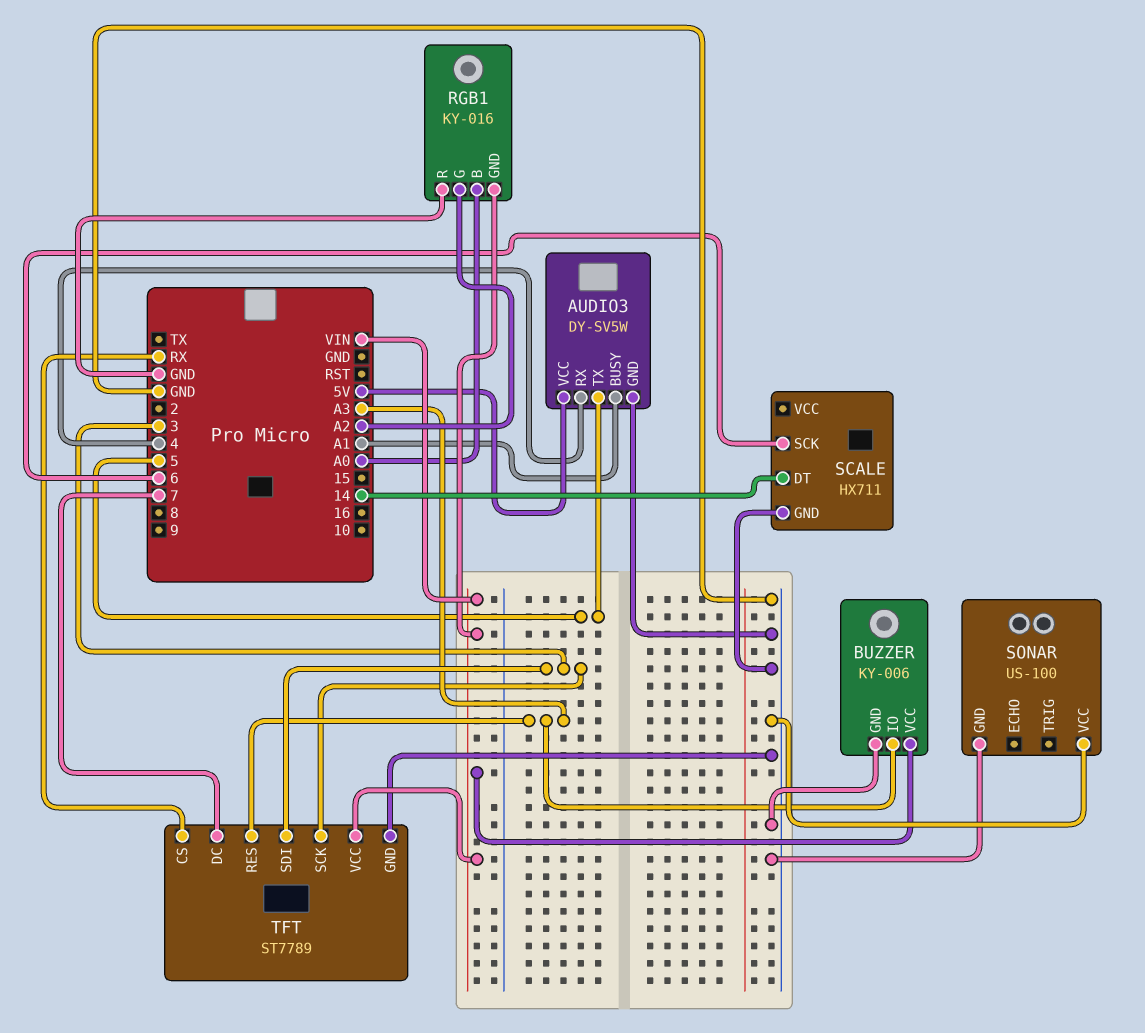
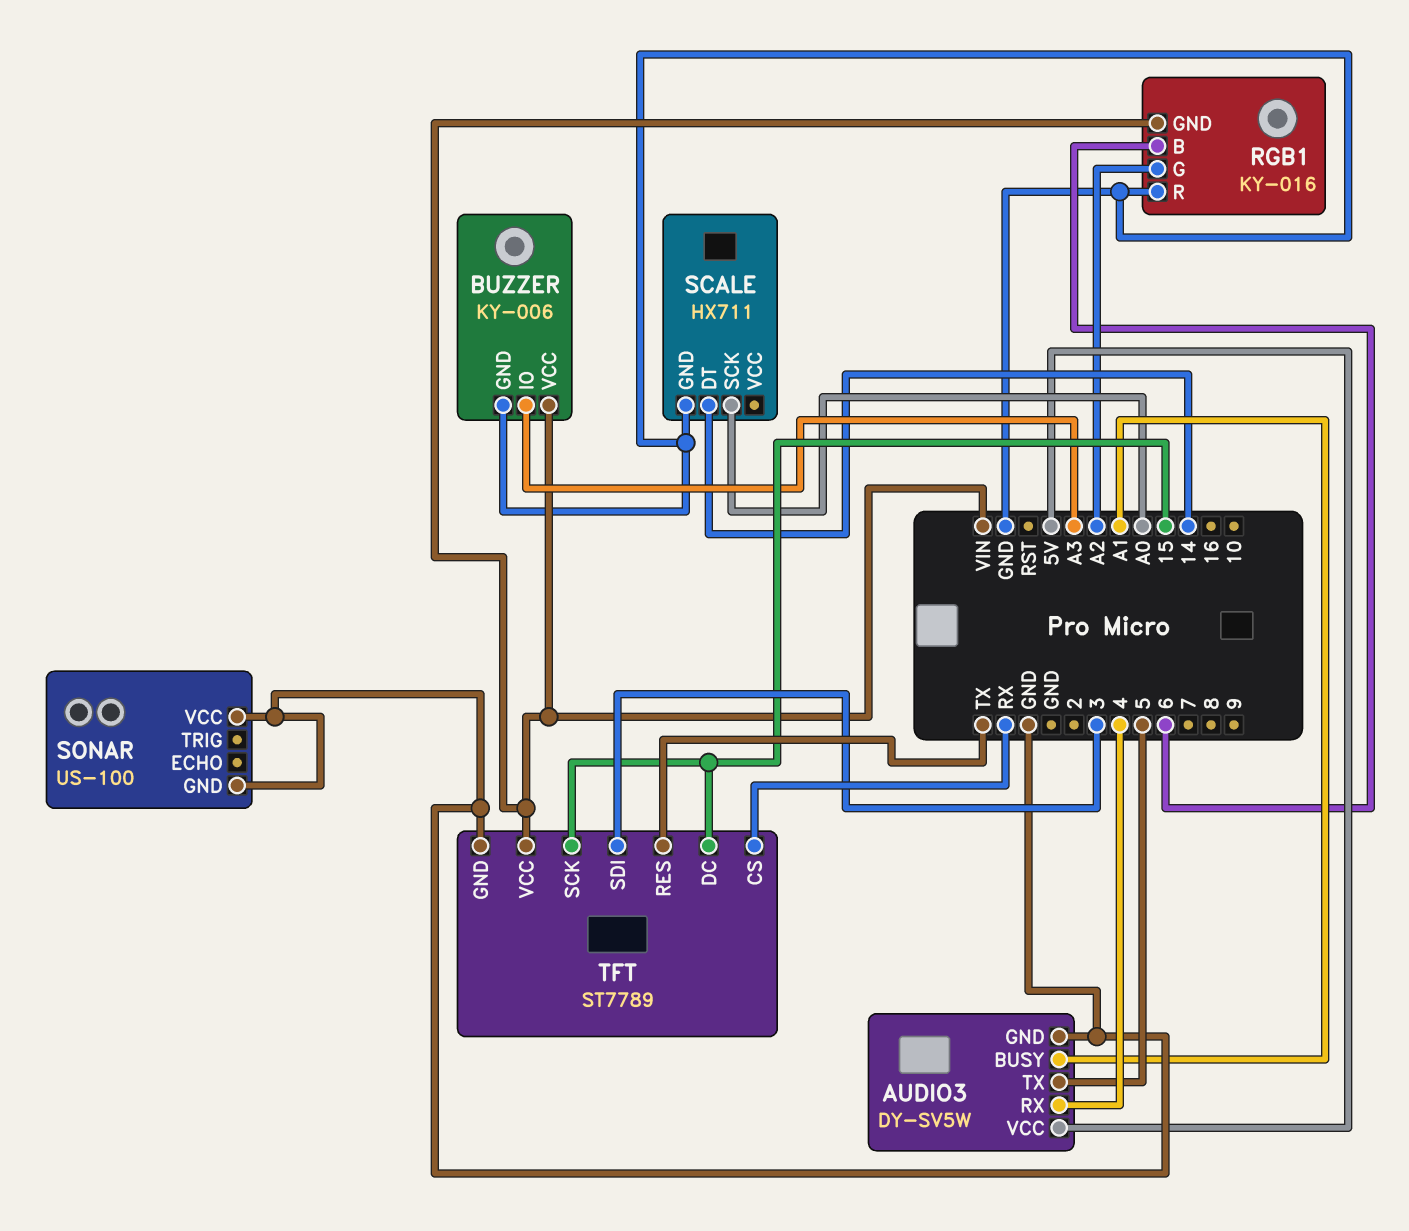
RGB1 pin B: A0 -> 6
SCALE pin SCK: 6 -> A0
TFT pin DC: 7 -> 15
TFT pin RES: A3 -> TX
TFT pin SCK: 3 -> 15

